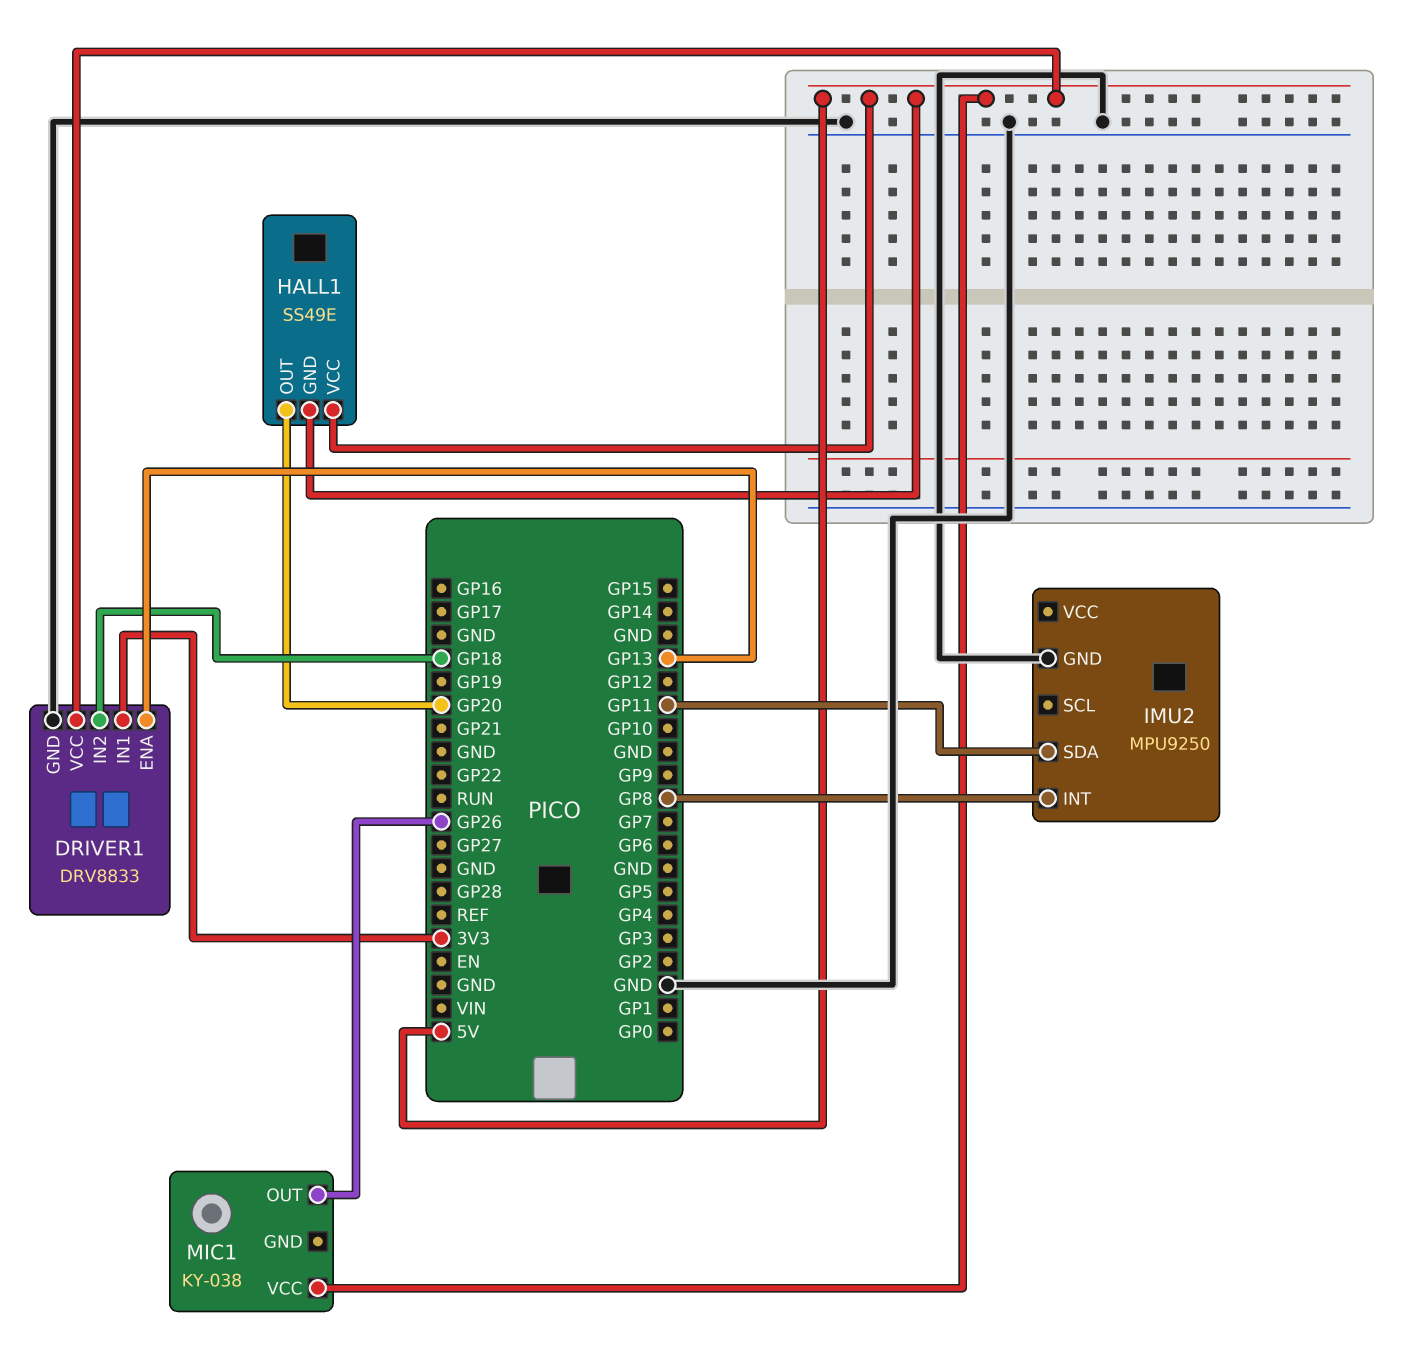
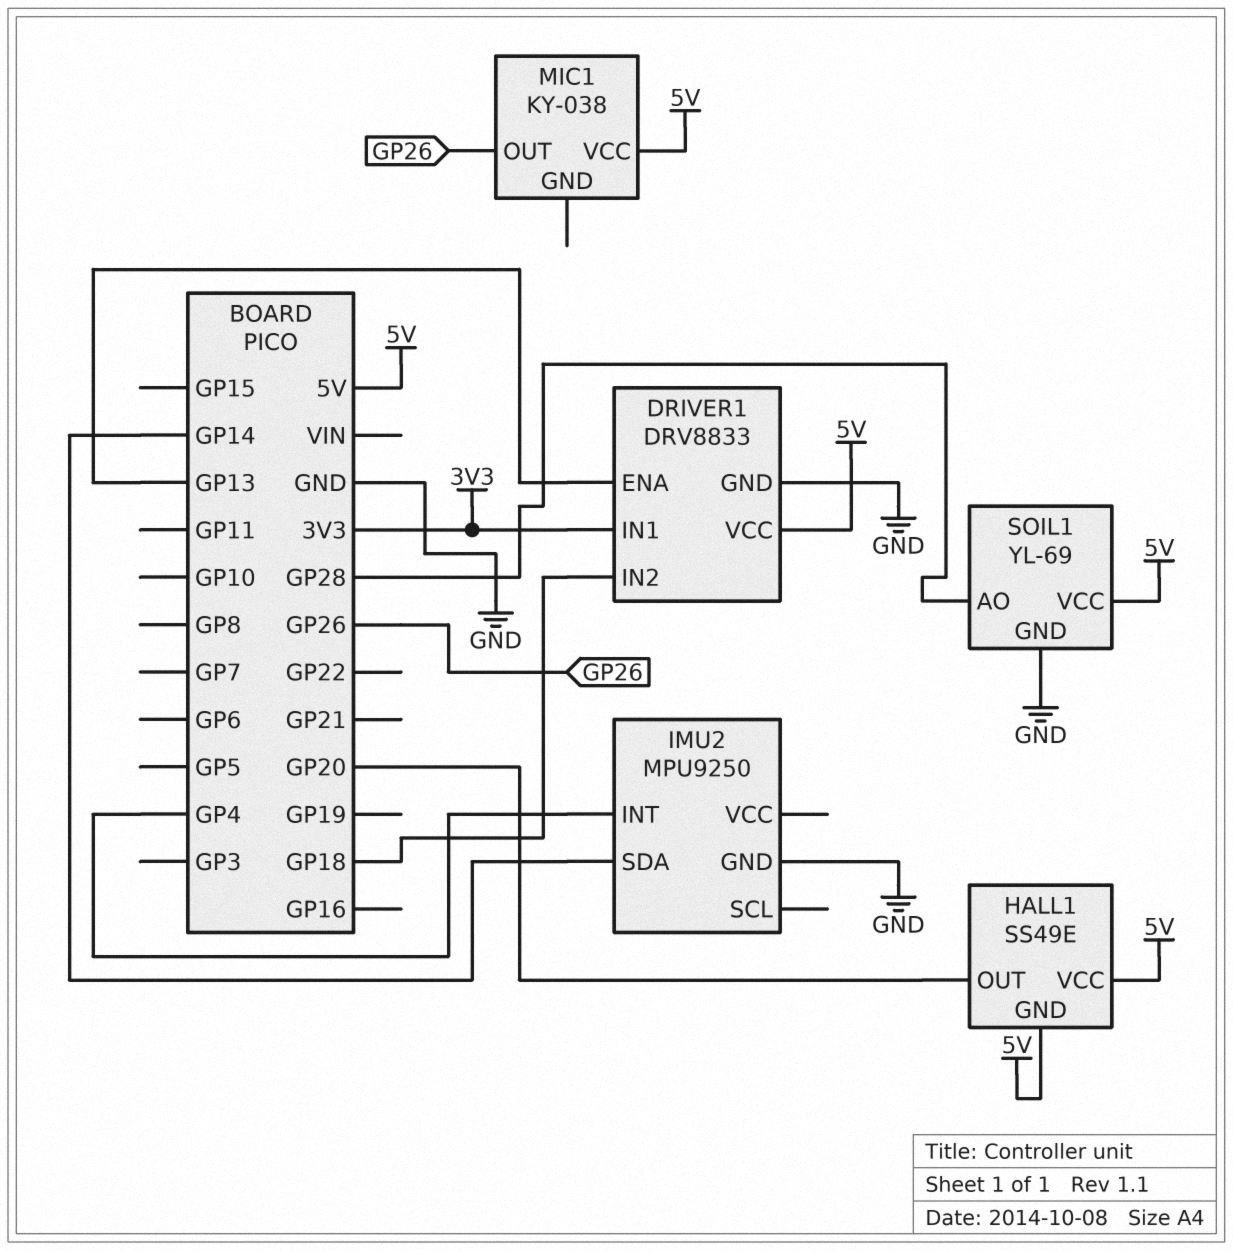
IMU2 pin INT: GP8 -> GP4
IMU2 pin SDA: GP11 -> GP14
SOIL1: none -> YL-69
SOIL1 pin AO: none -> GP28
SOIL1 pin GND: none -> GND
SOIL1 pin VCC: none -> 5V

